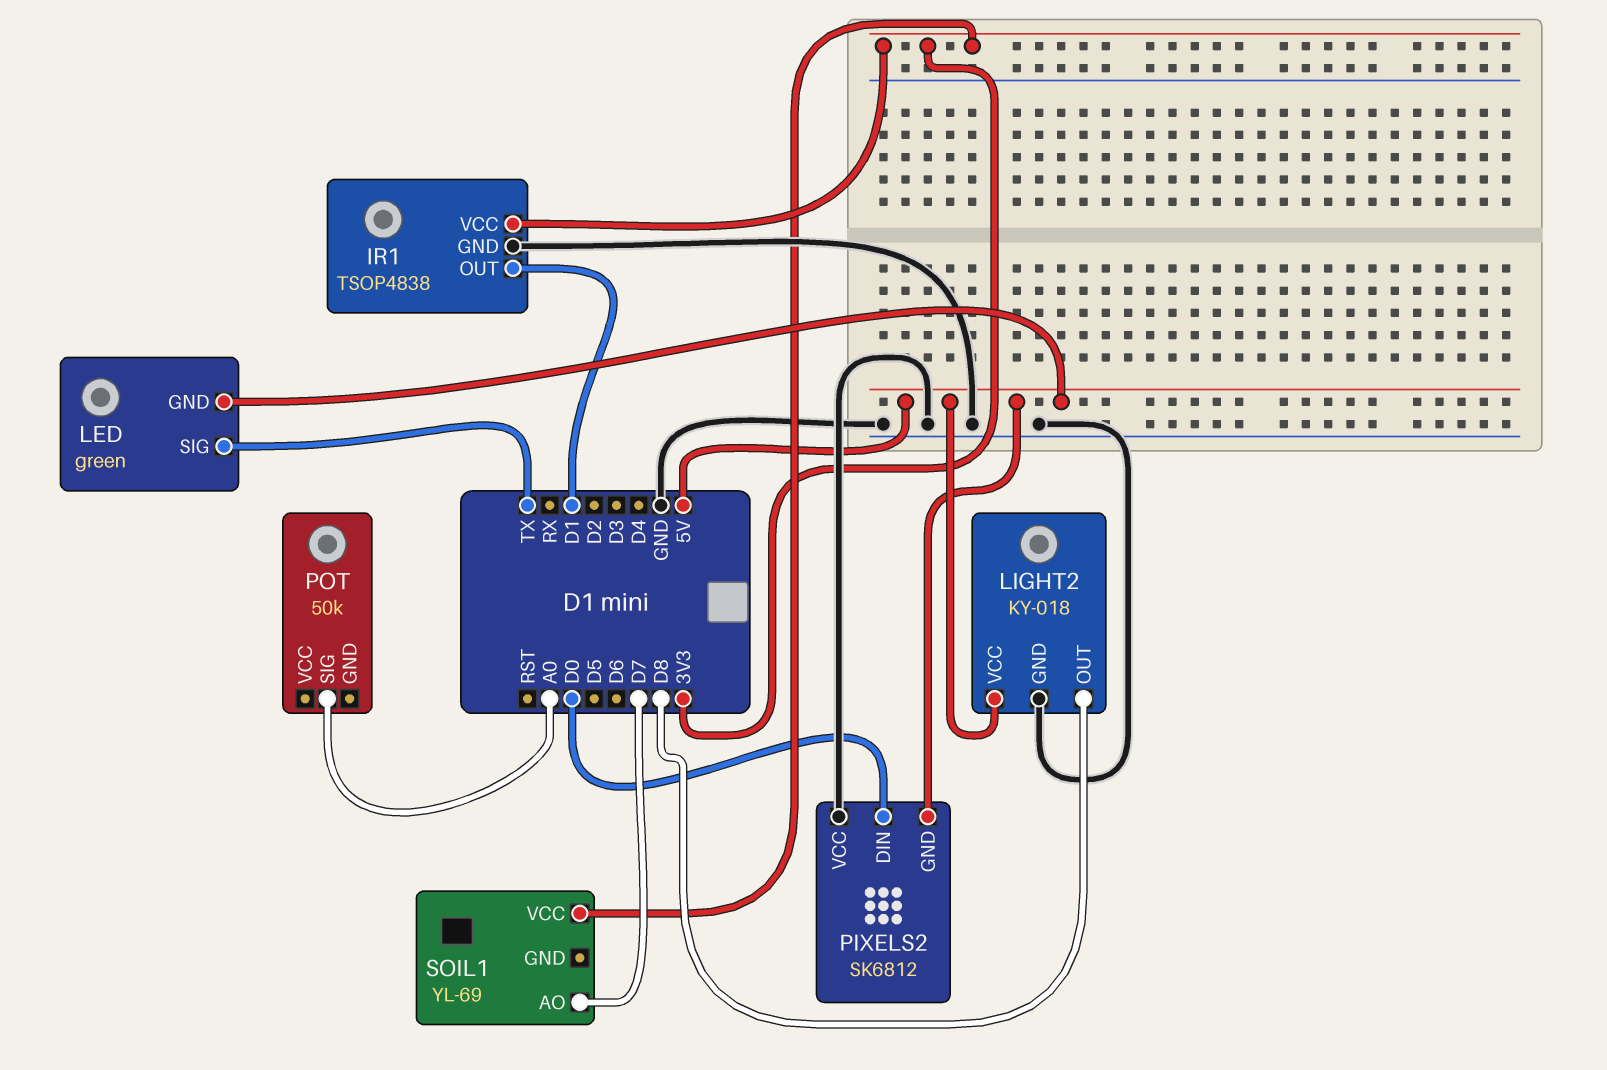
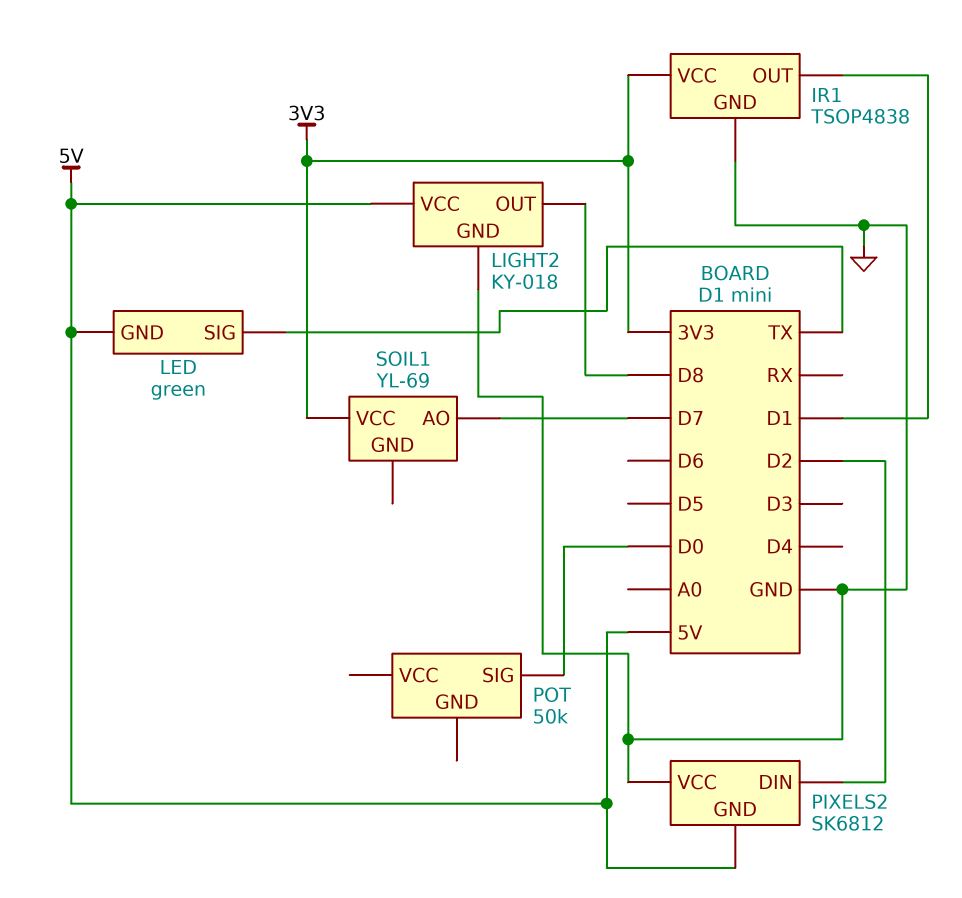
PIXELS2 pin DIN: D0 -> D2
POT pin SIG: A0 -> D0

